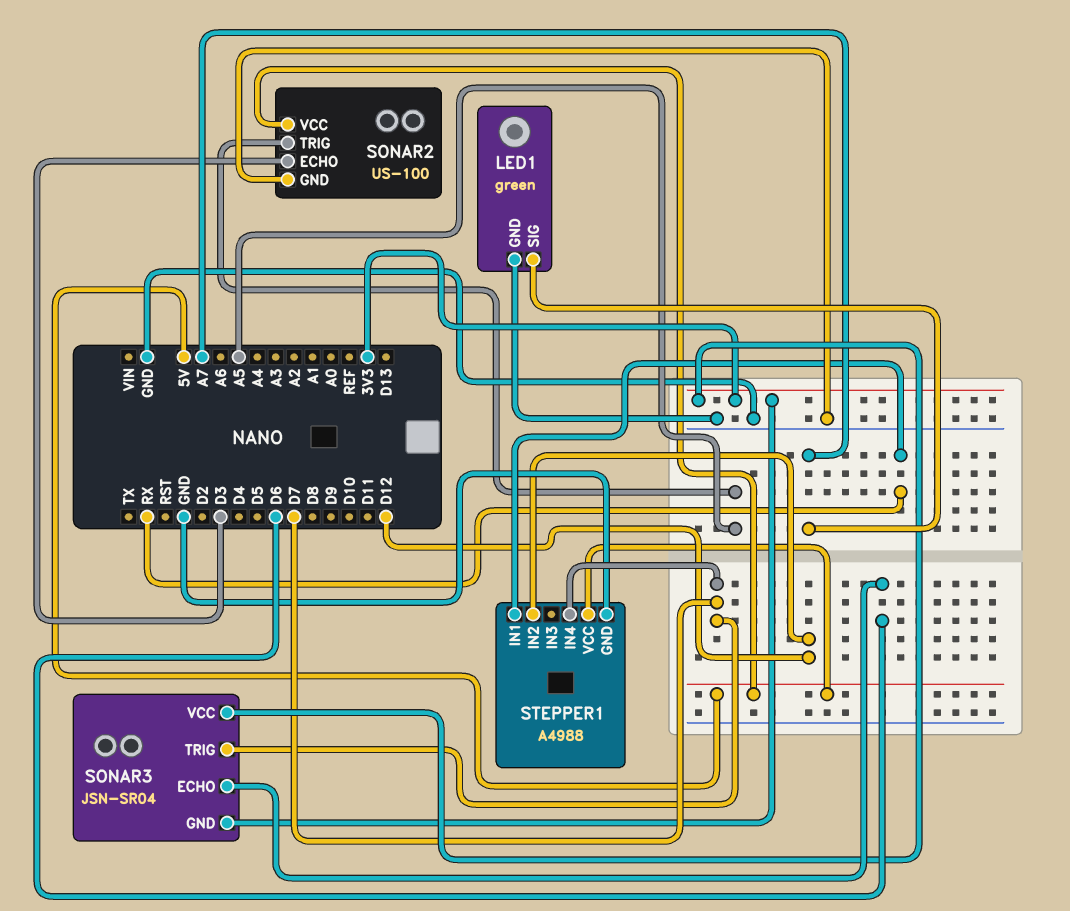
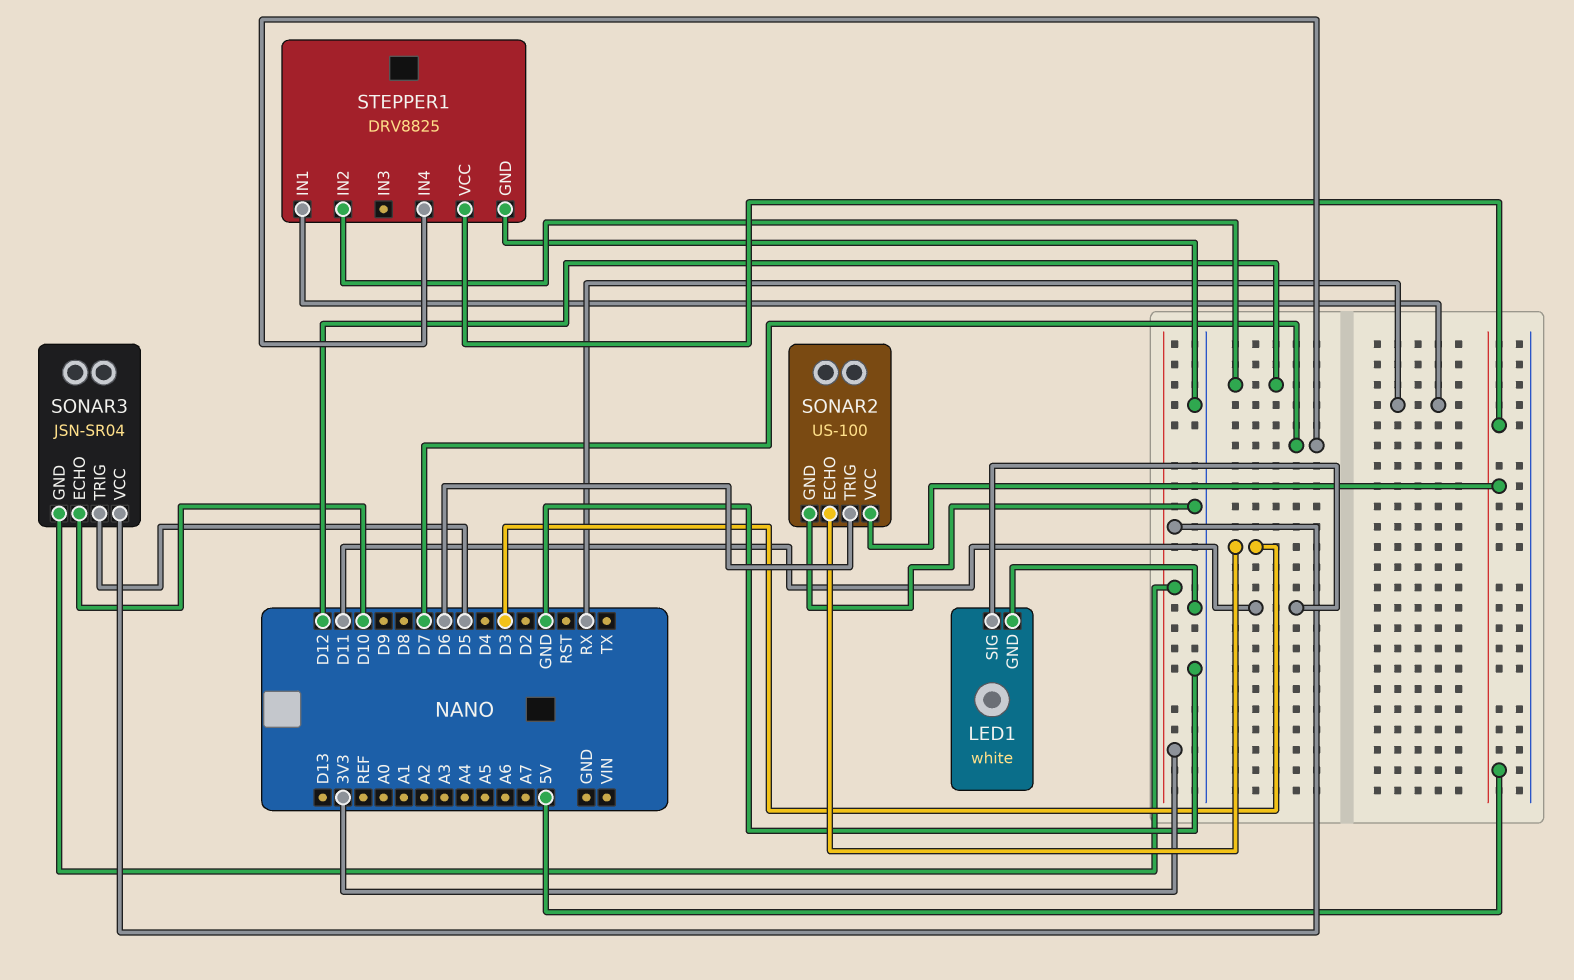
LED1: green -> white
LED1 pin SIG: A7 -> D11
SONAR2 pin TRIG: A5 -> D6
SONAR3 pin ECHO: D6 -> D10
SONAR3 pin TRIG: D7 -> D5
STEPPER1: A4988 -> DRV8825

